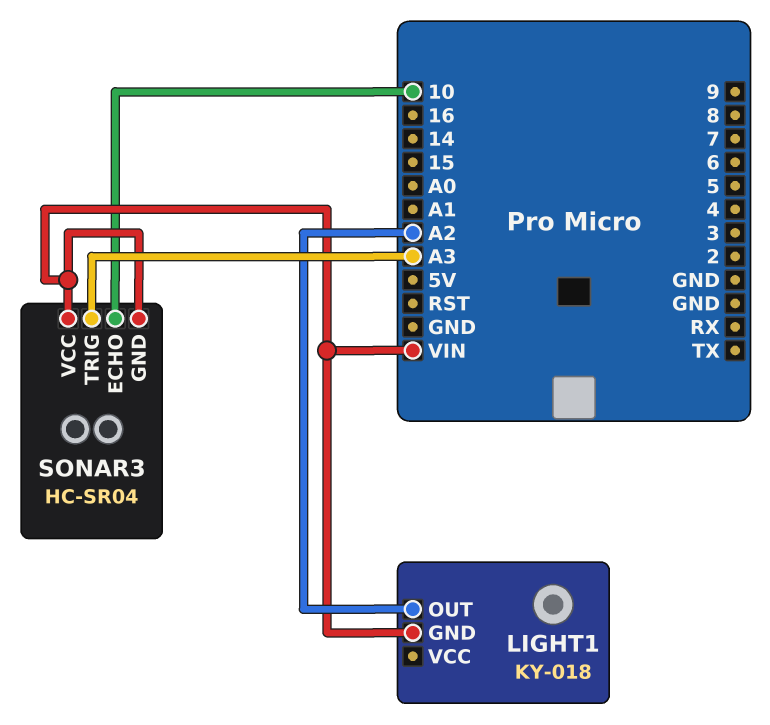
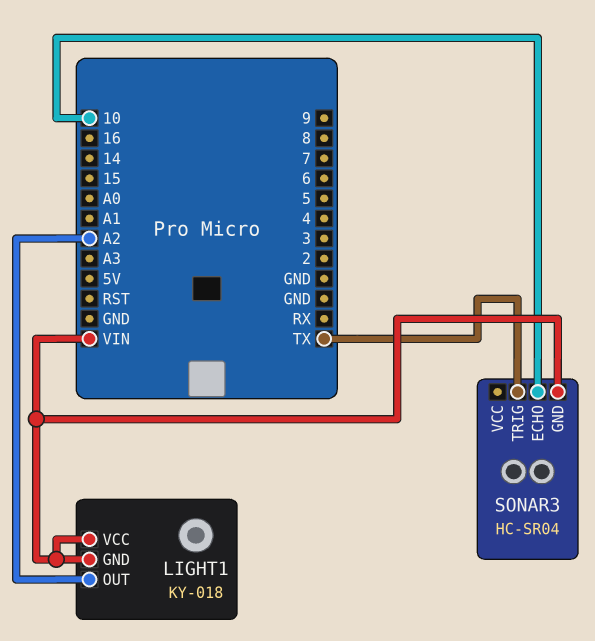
LIGHT1 pin VCC: none -> VIN
SONAR3 pin TRIG: A3 -> TX
SONAR3 pin VCC: VIN -> none

